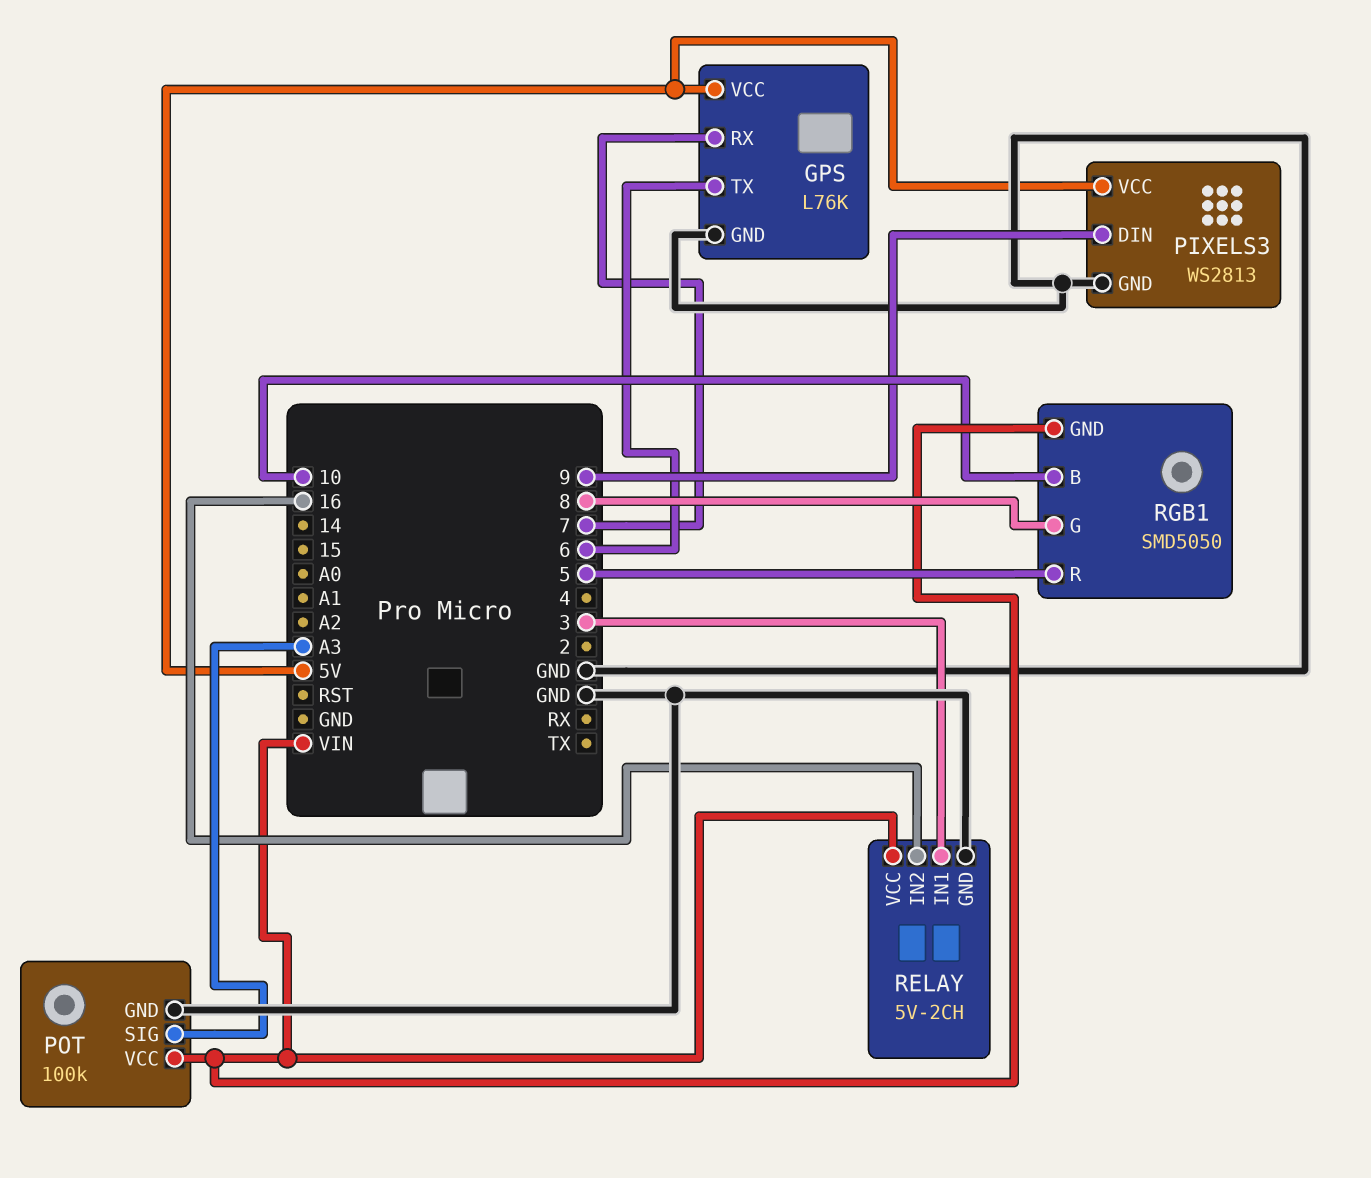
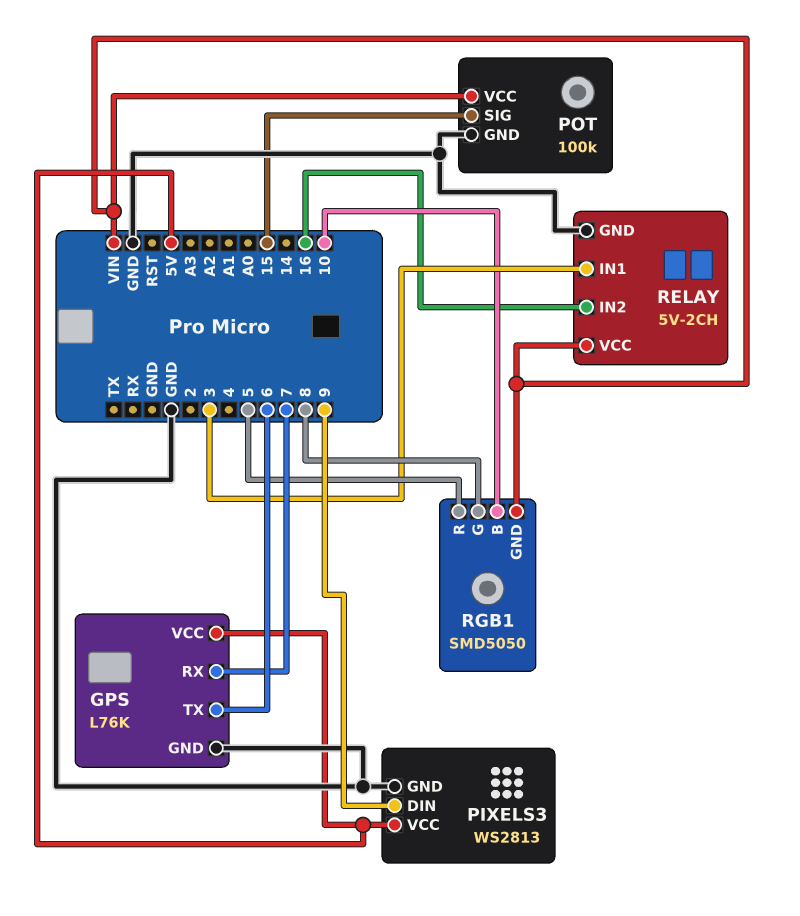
POT pin SIG: A3 -> 15

